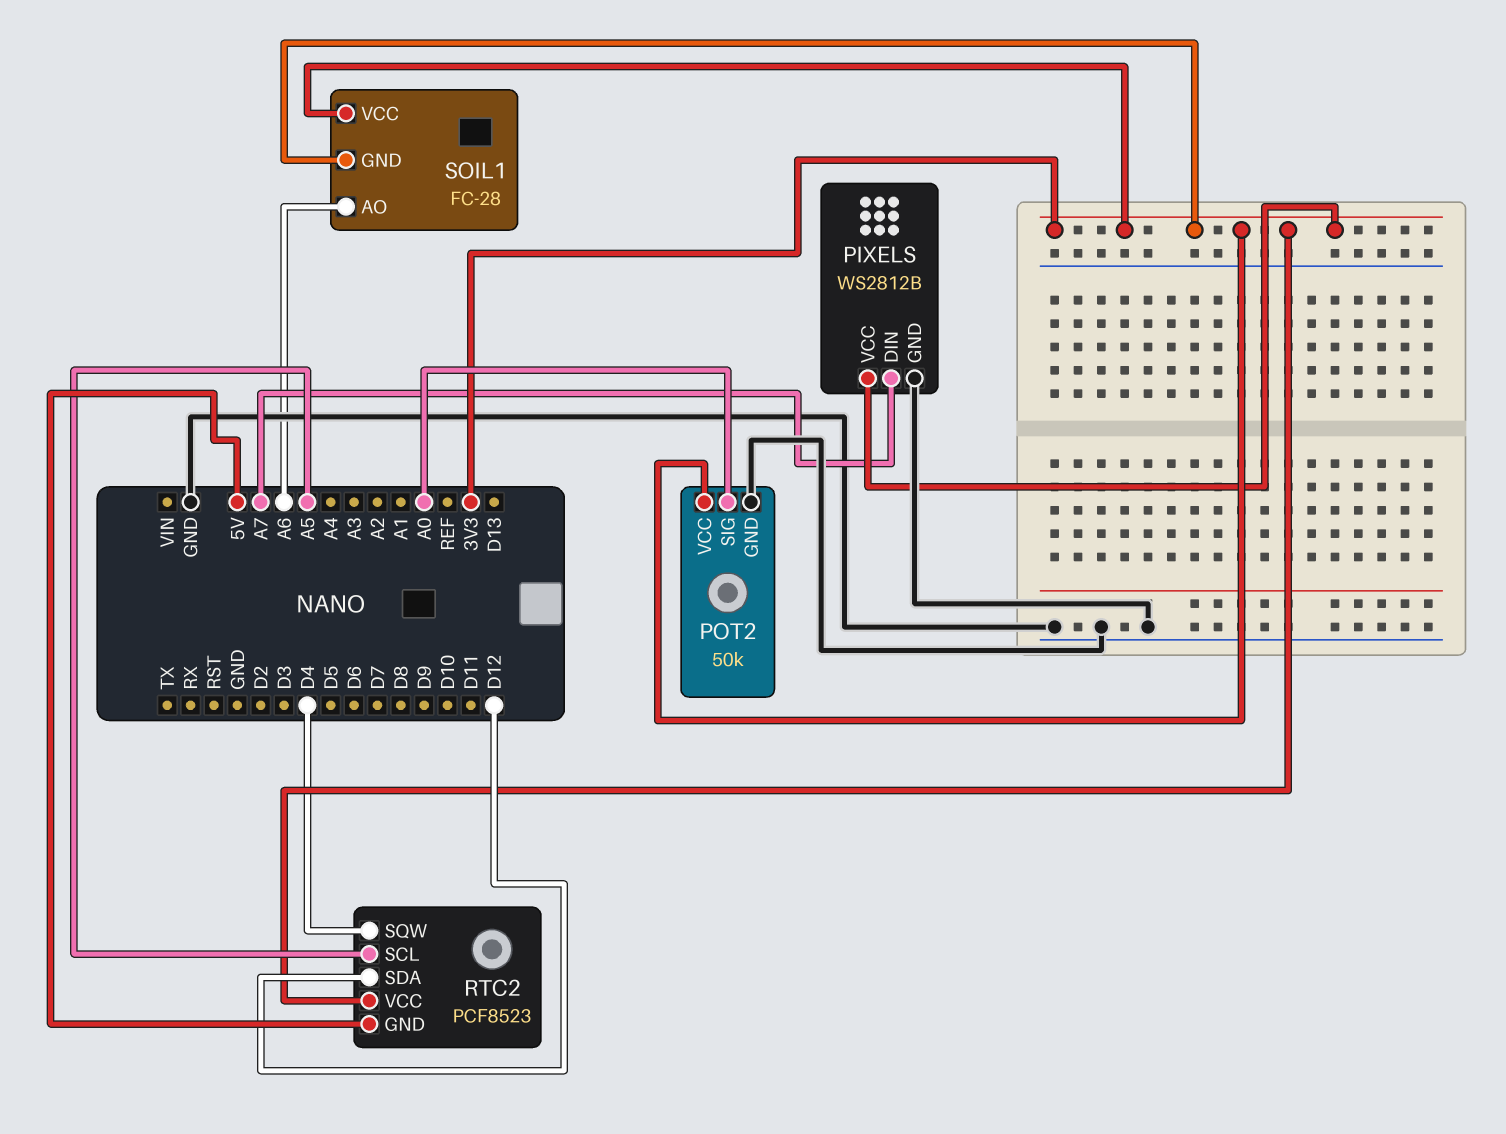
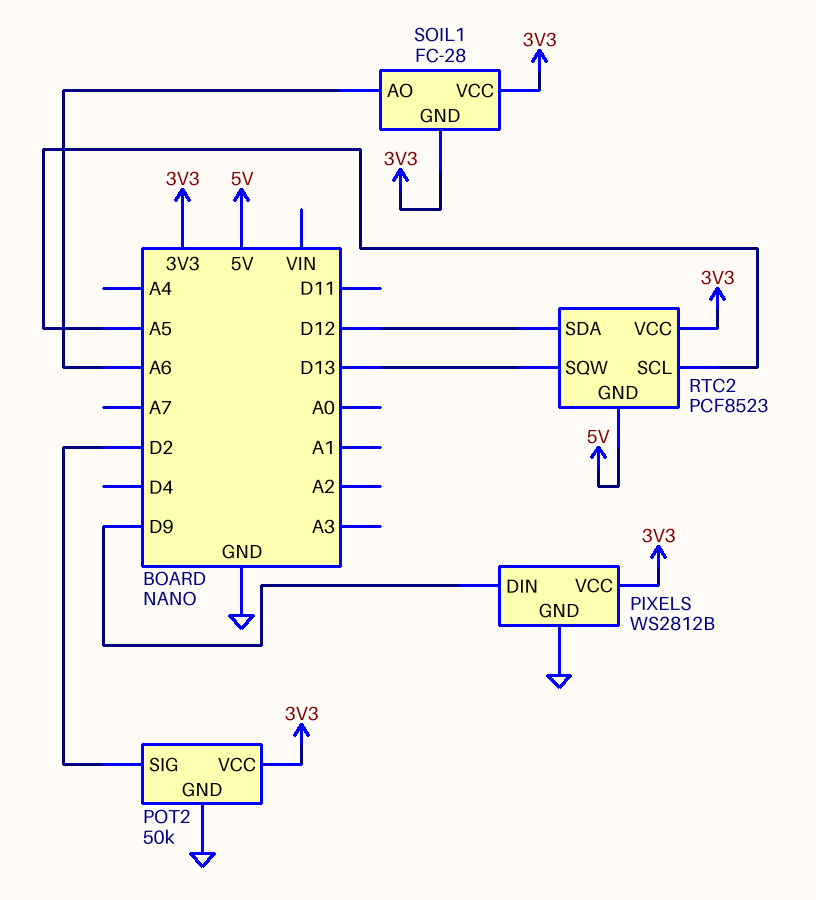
PIXELS pin DIN: A7 -> D9
POT2 pin SIG: A0 -> D2
RTC2 pin SQW: D4 -> D13

